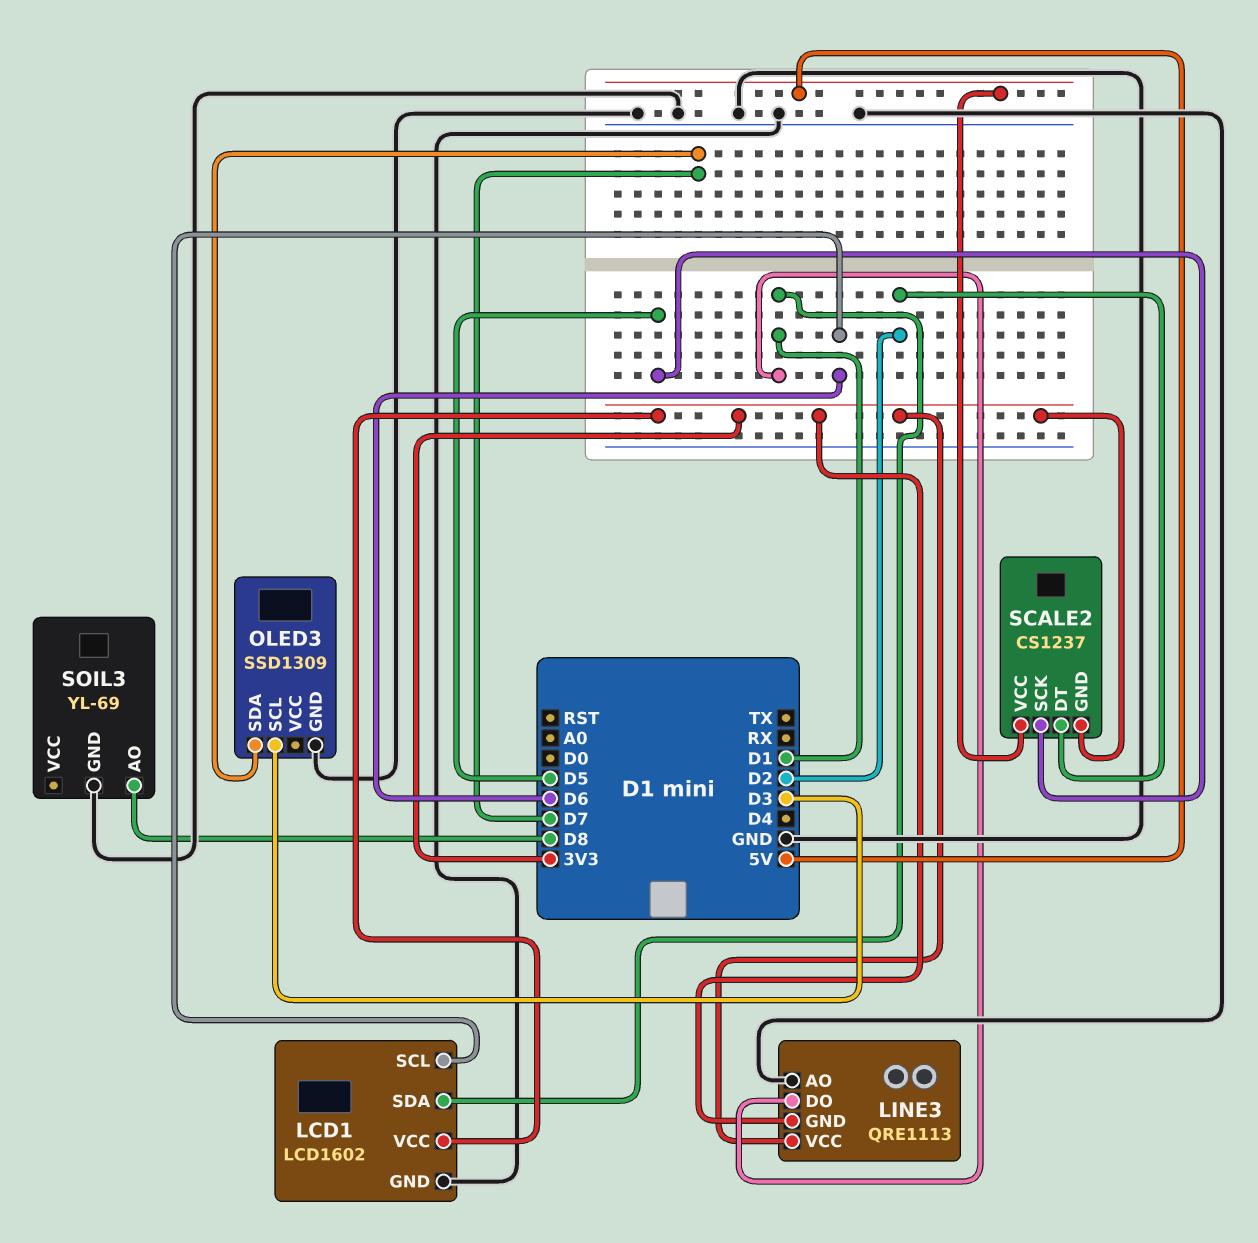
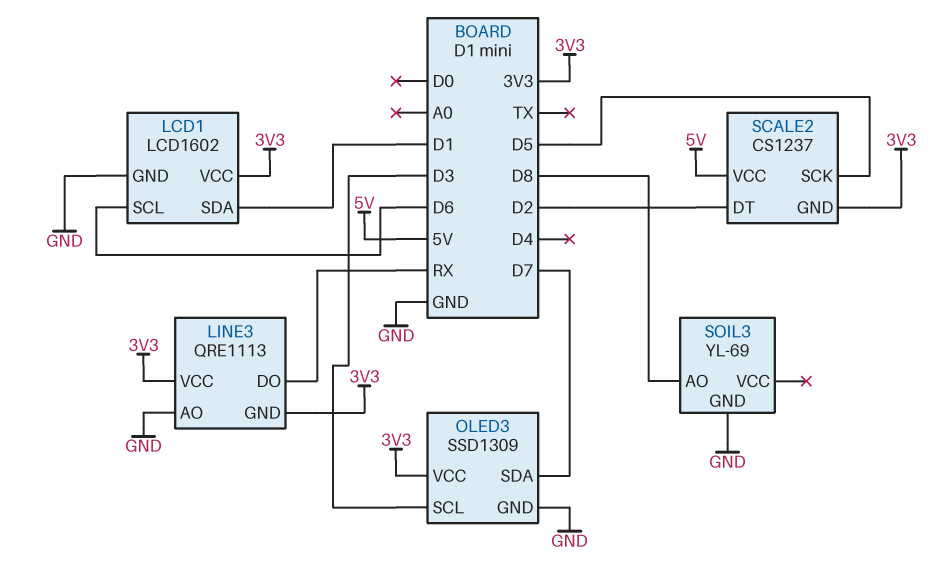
LINE3 pin DO: D1 -> RX
OLED3 pin VCC: none -> 3V3

